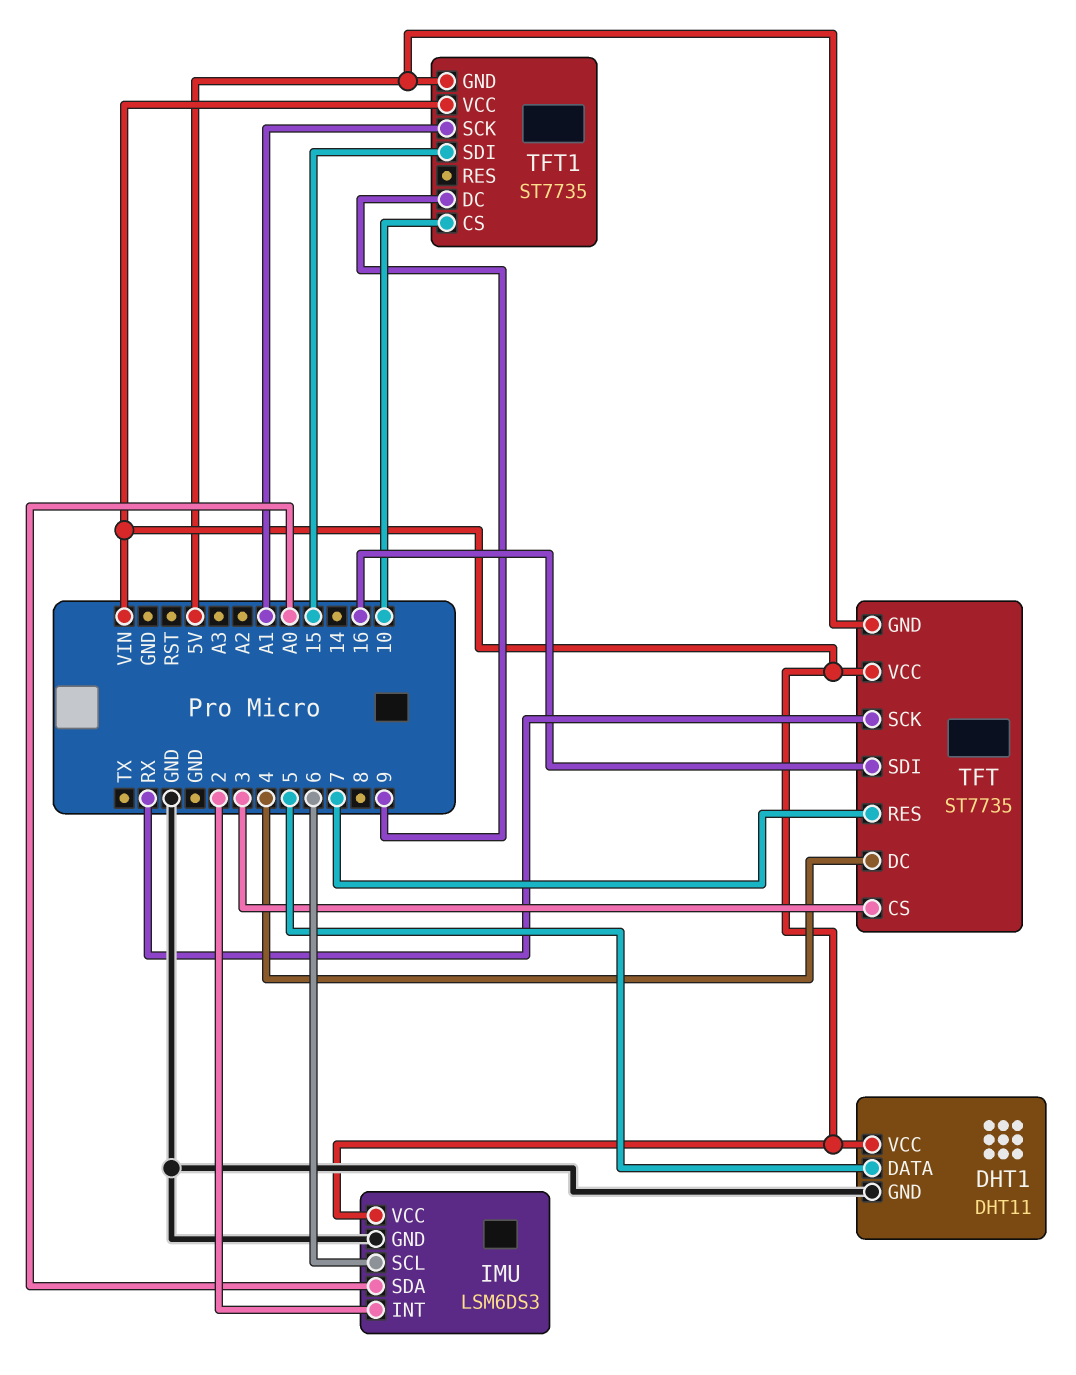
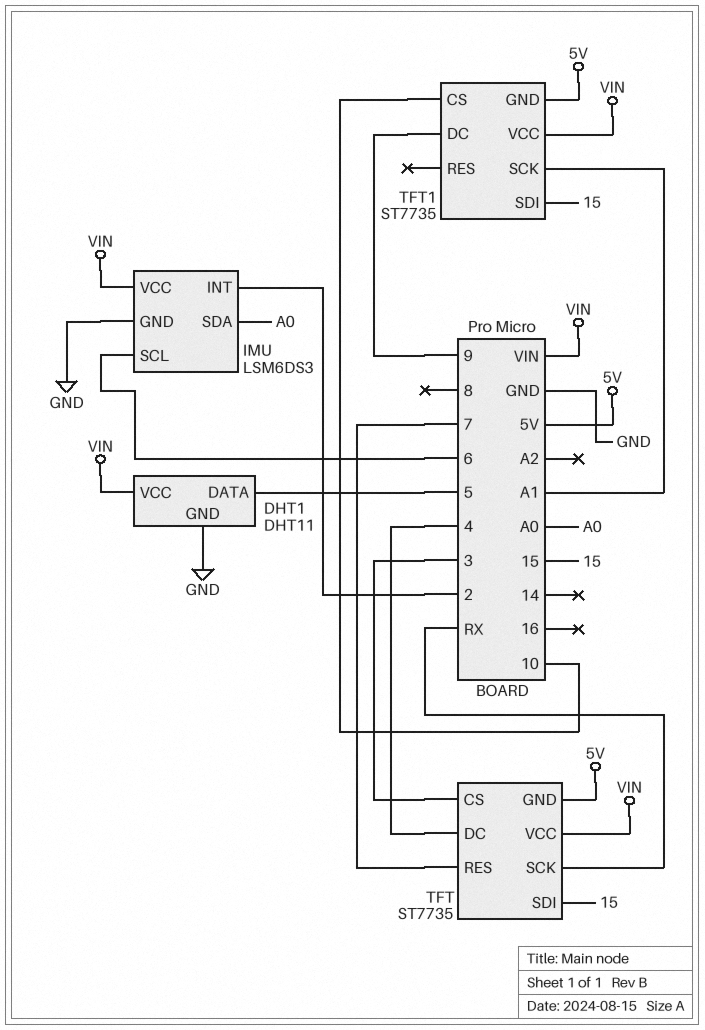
TFT pin SDI: 16 -> 15

